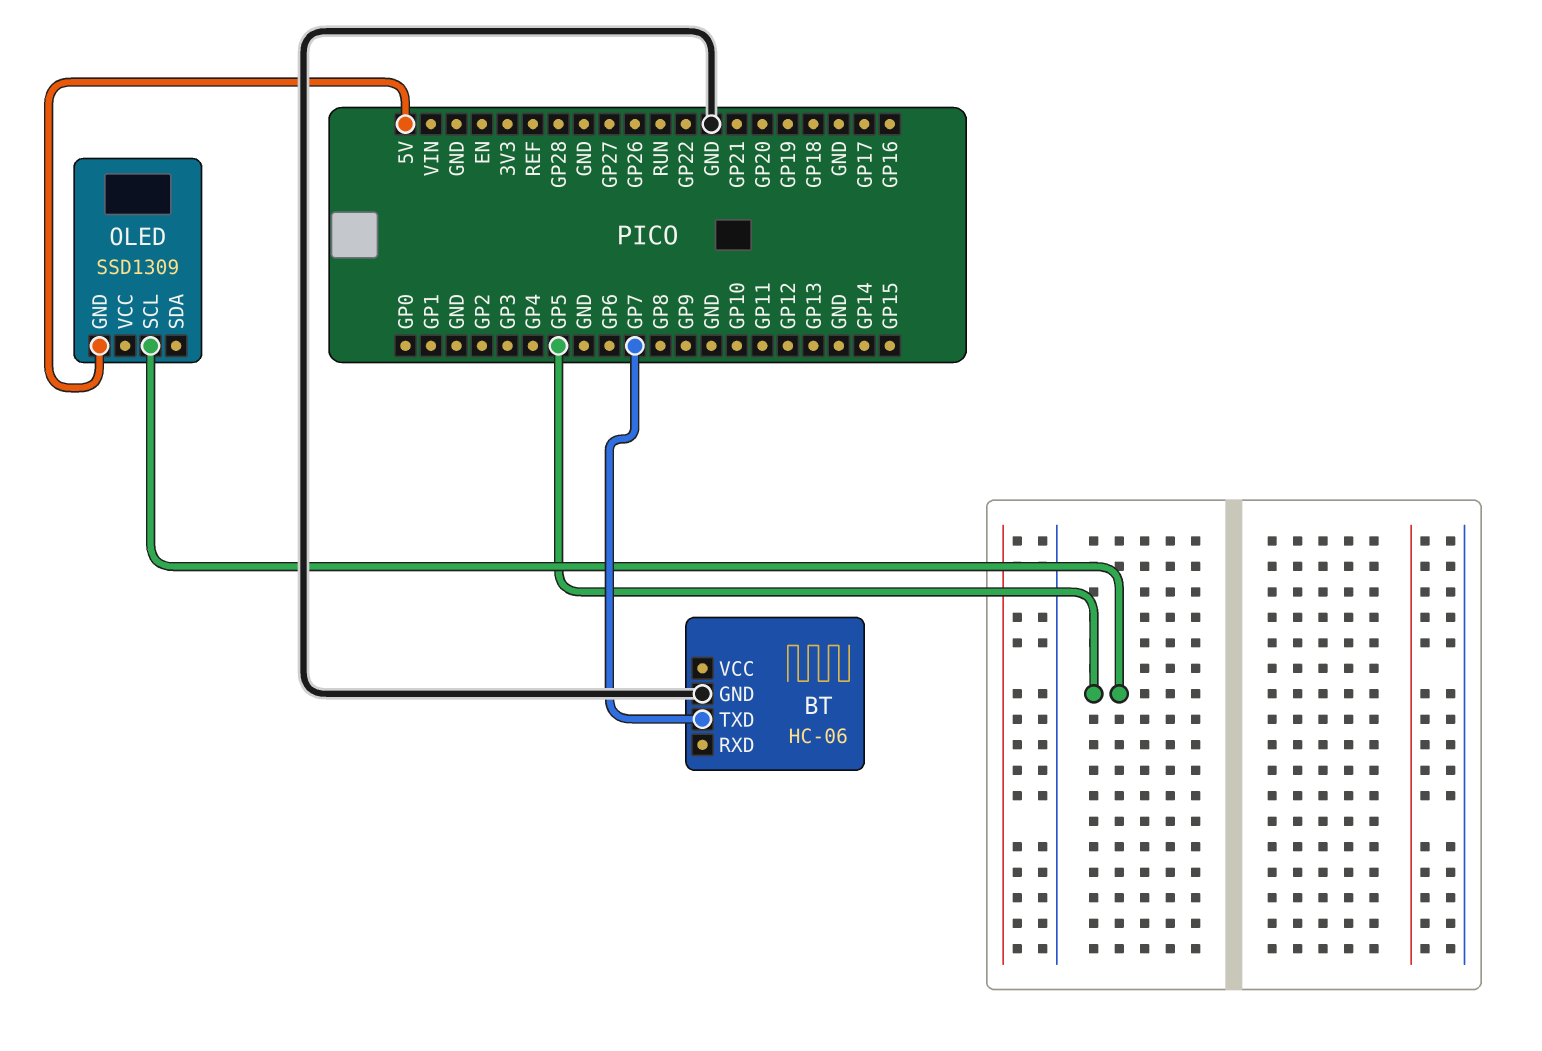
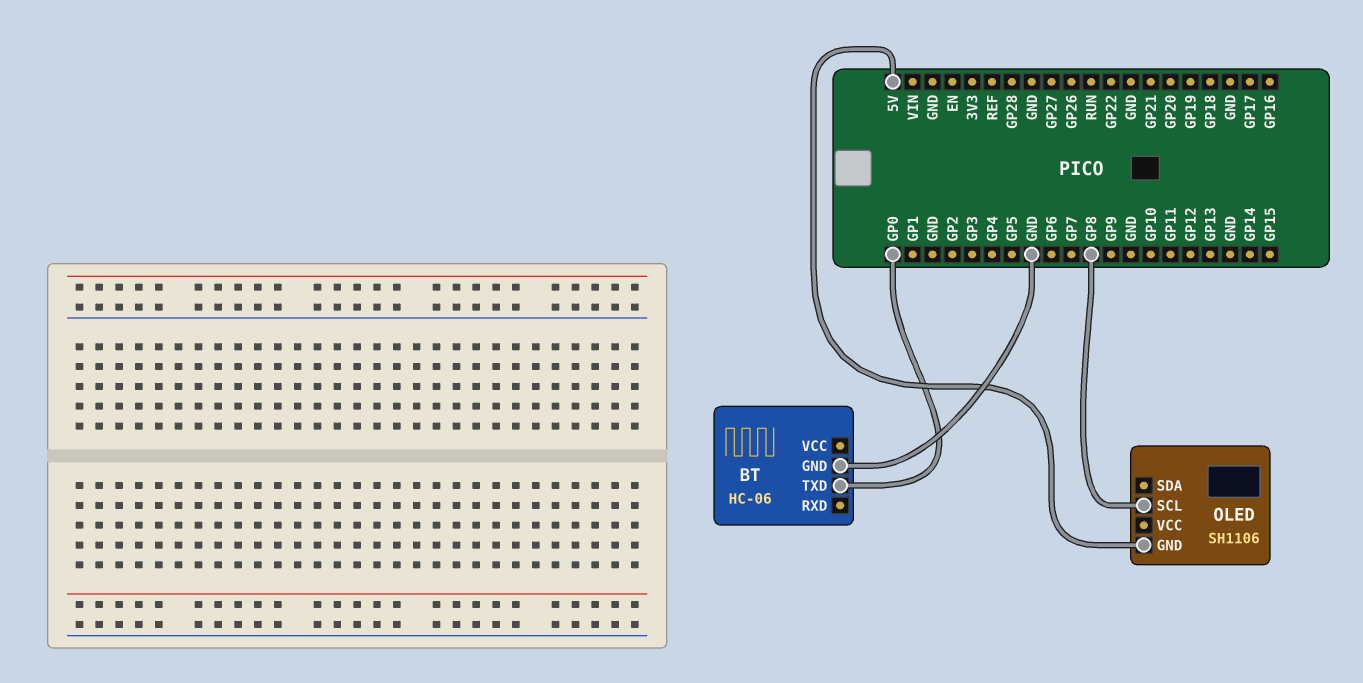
BT pin TXD: GP7 -> GP0
OLED: SSD1309 -> SH1106
OLED pin SCL: GP5 -> GP8

